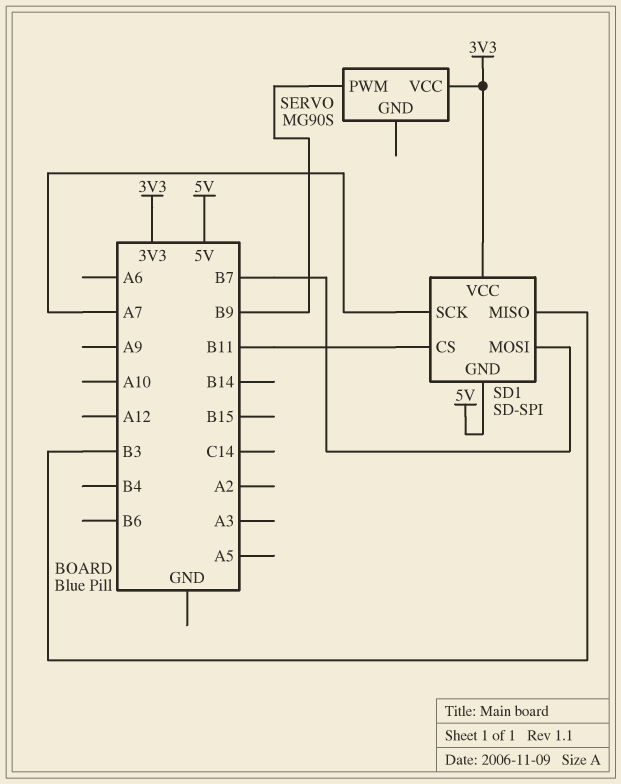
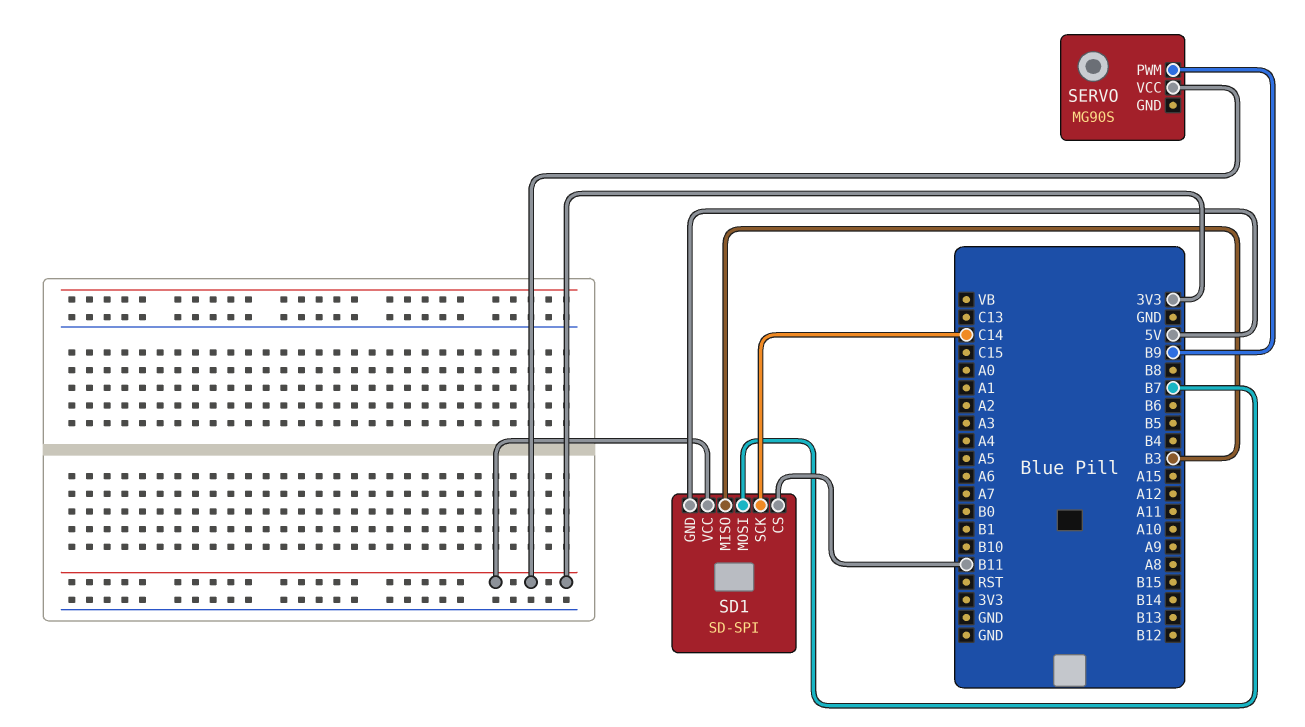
SD1 pin SCK: A7 -> C14

